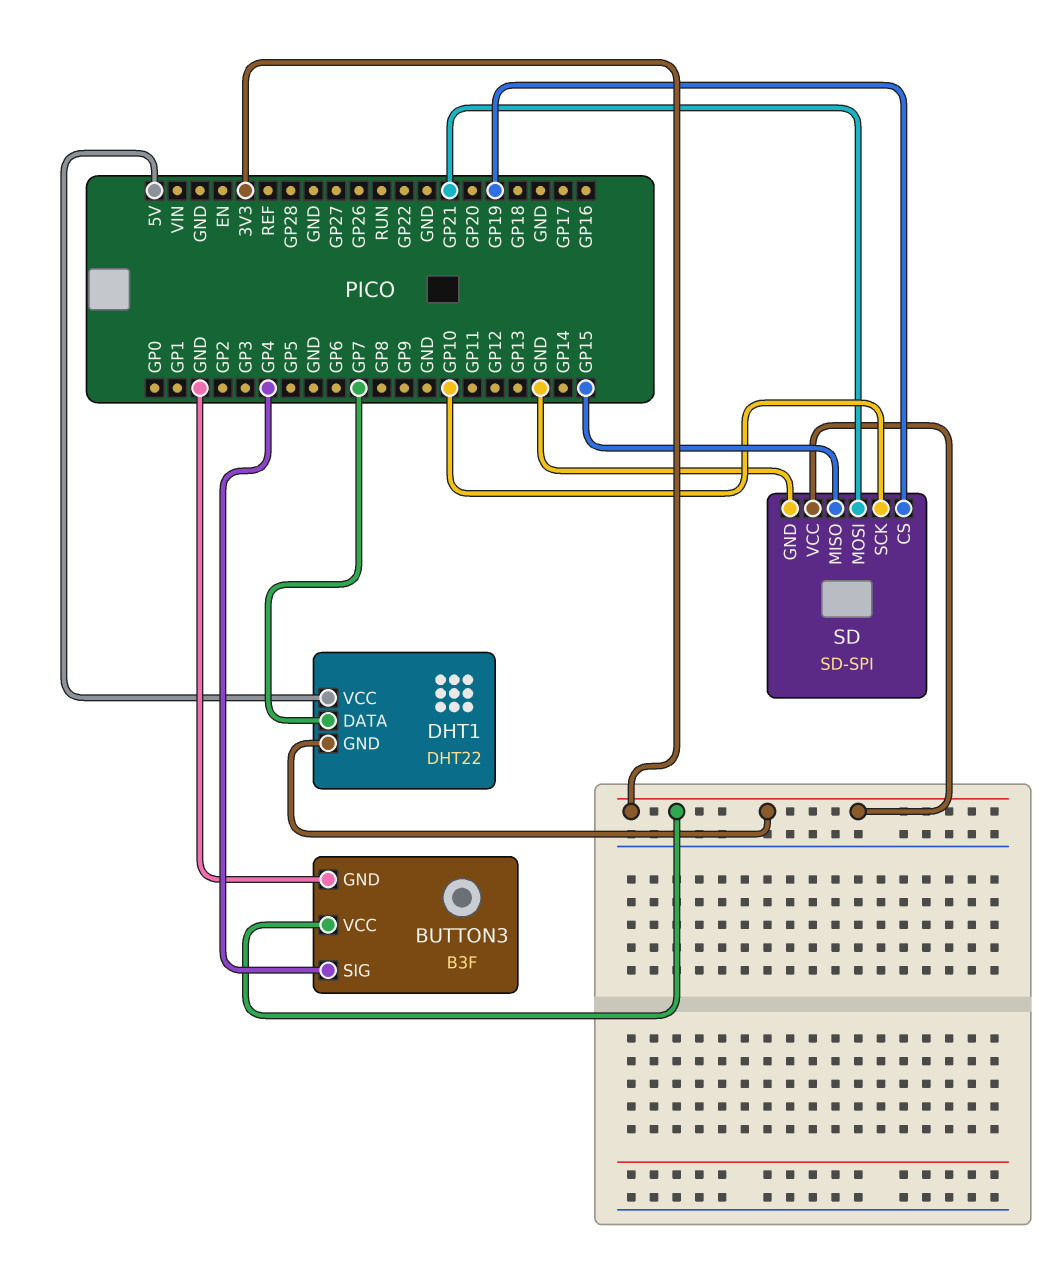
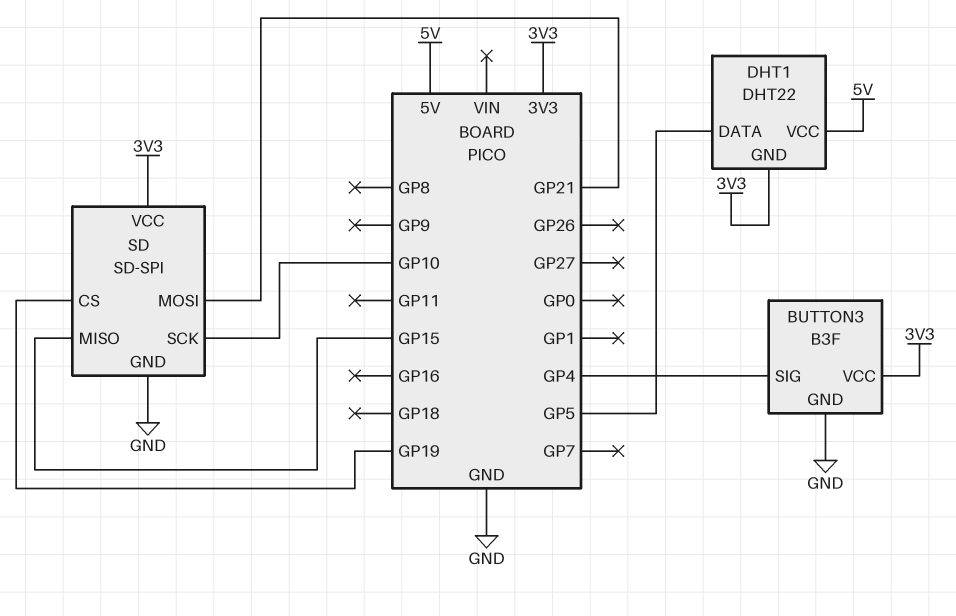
DHT1 pin DATA: GP7 -> GP5

